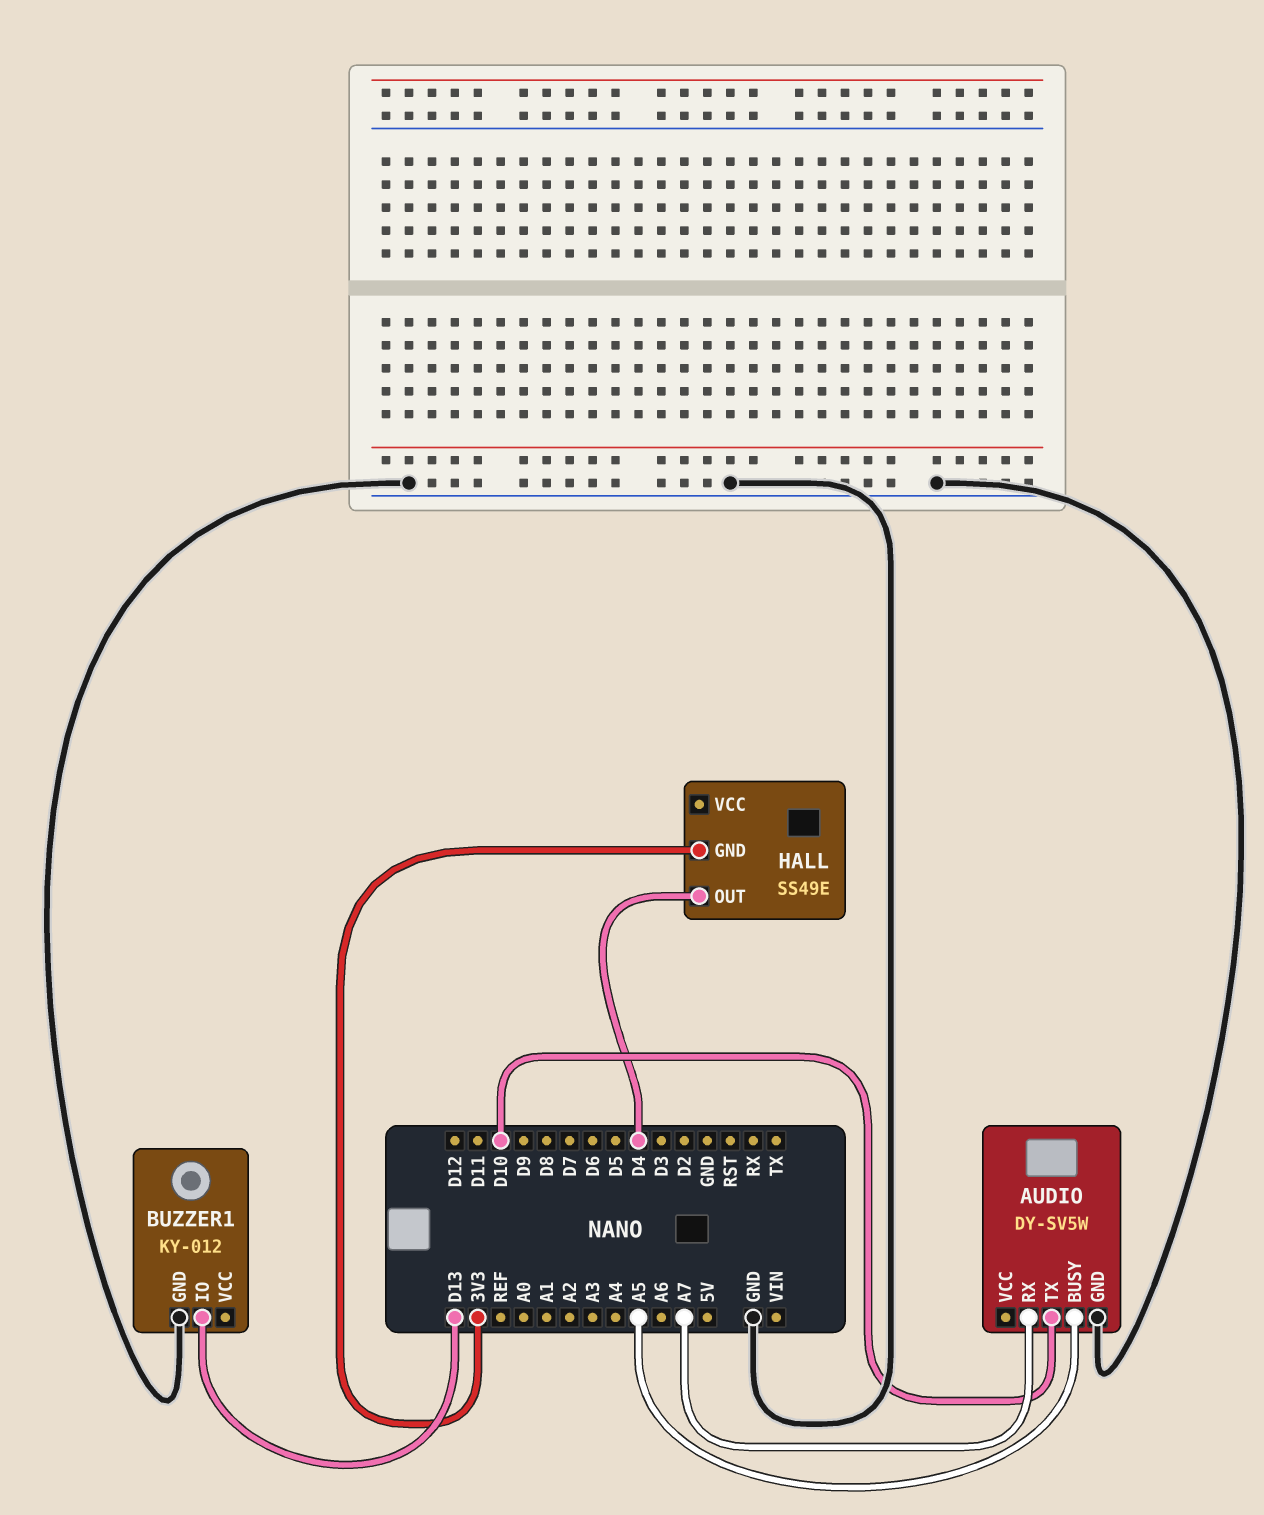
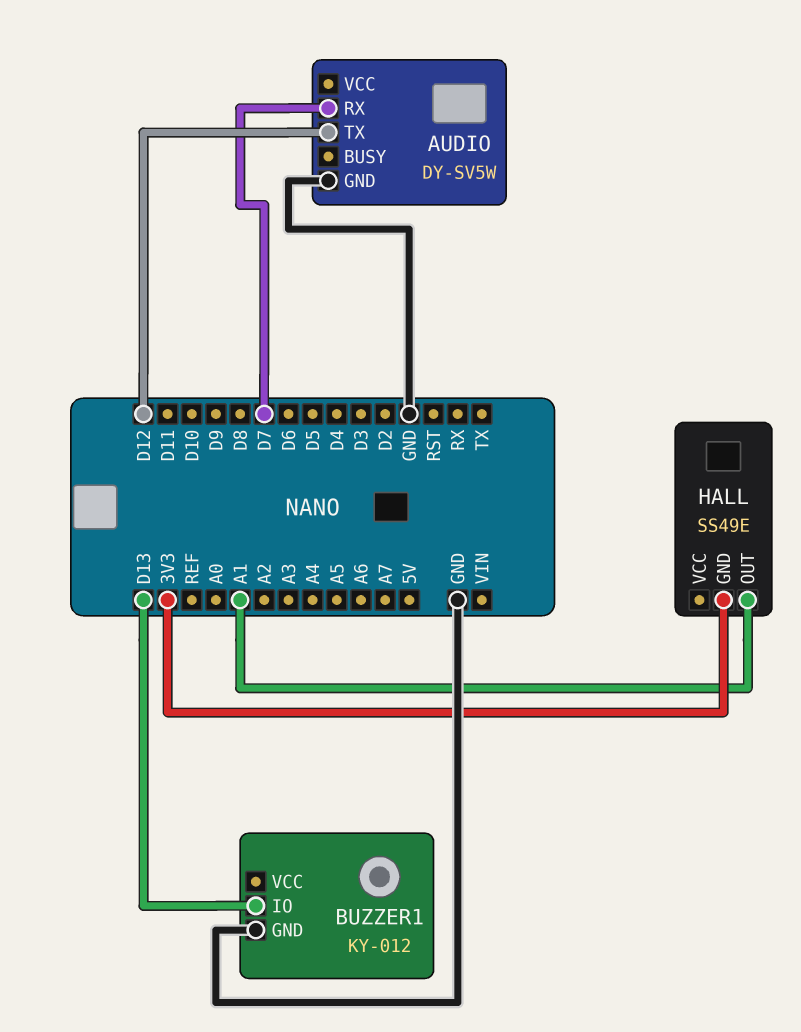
AUDIO pin BUSY: A5 -> none
AUDIO pin RX: A7 -> D7
AUDIO pin TX: D10 -> D12
HALL pin OUT: D4 -> A1

